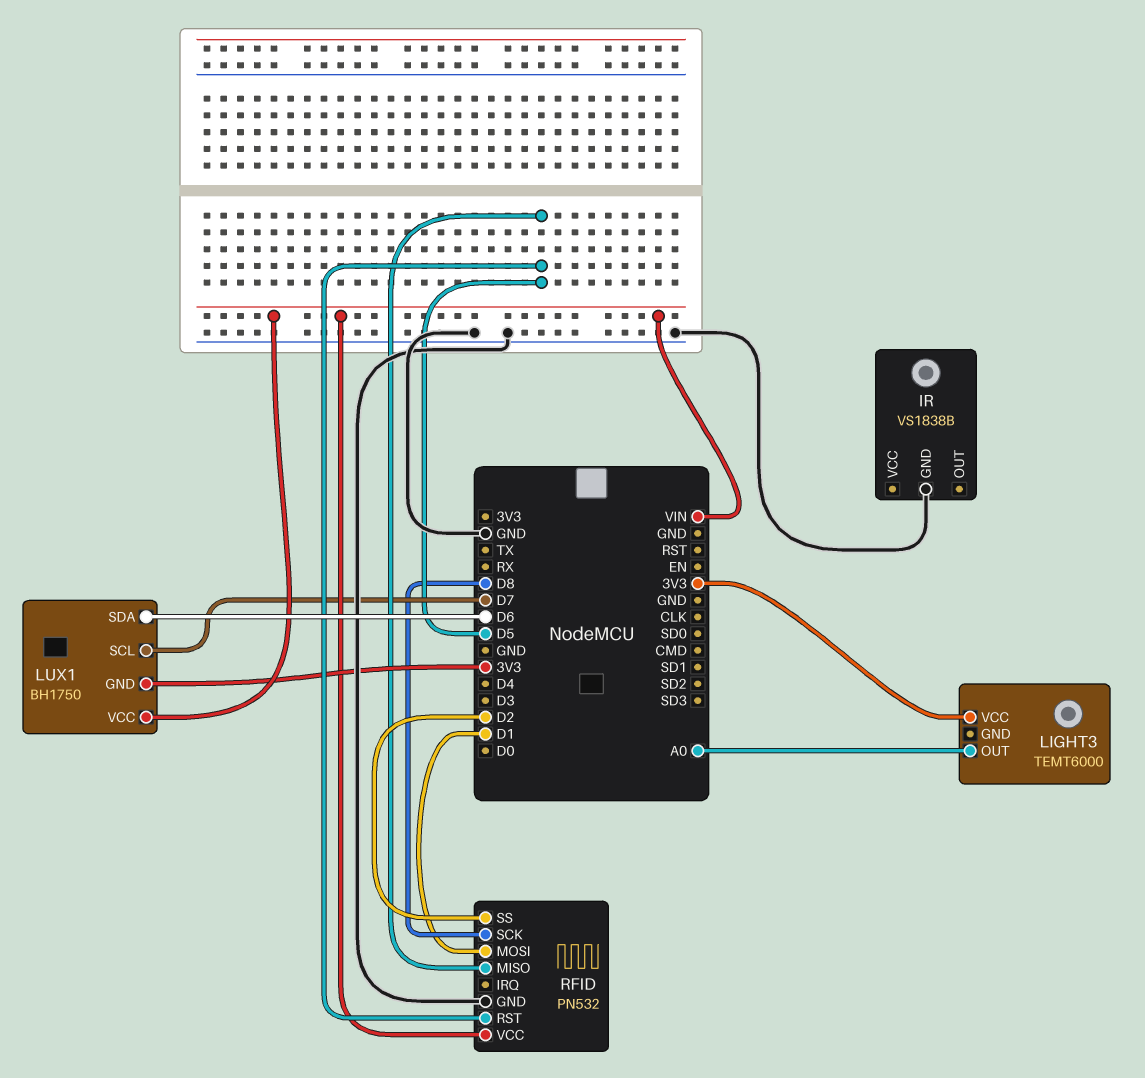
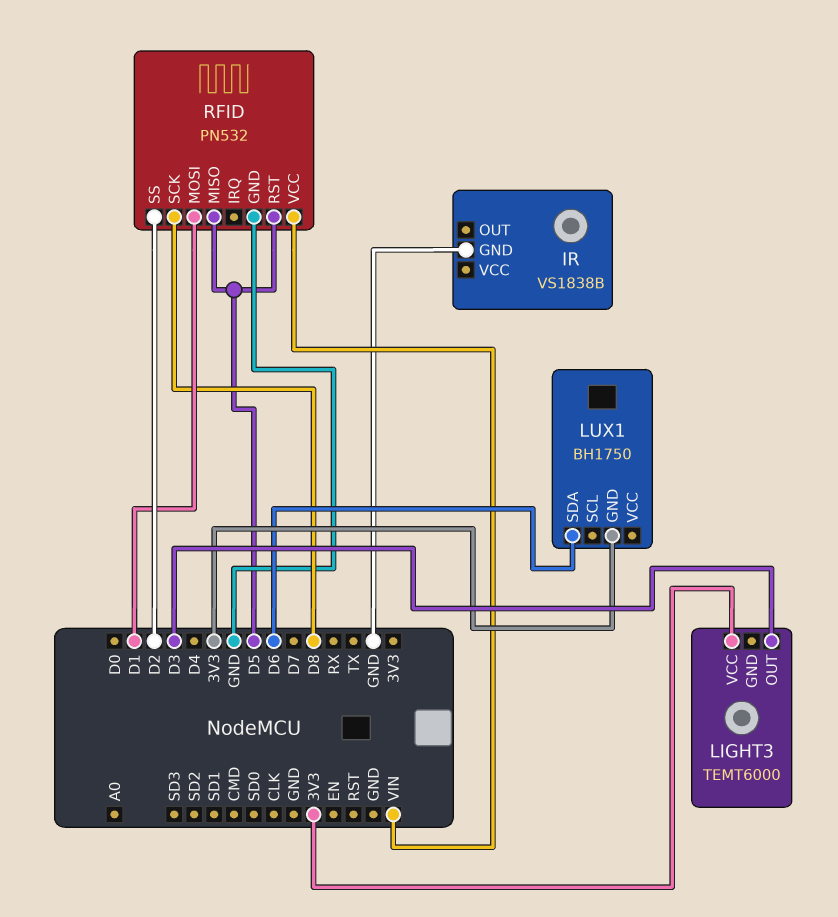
LIGHT3 pin OUT: A0 -> D3
LUX1 pin SCL: D7 -> none
LUX1 pin VCC: VIN -> none

